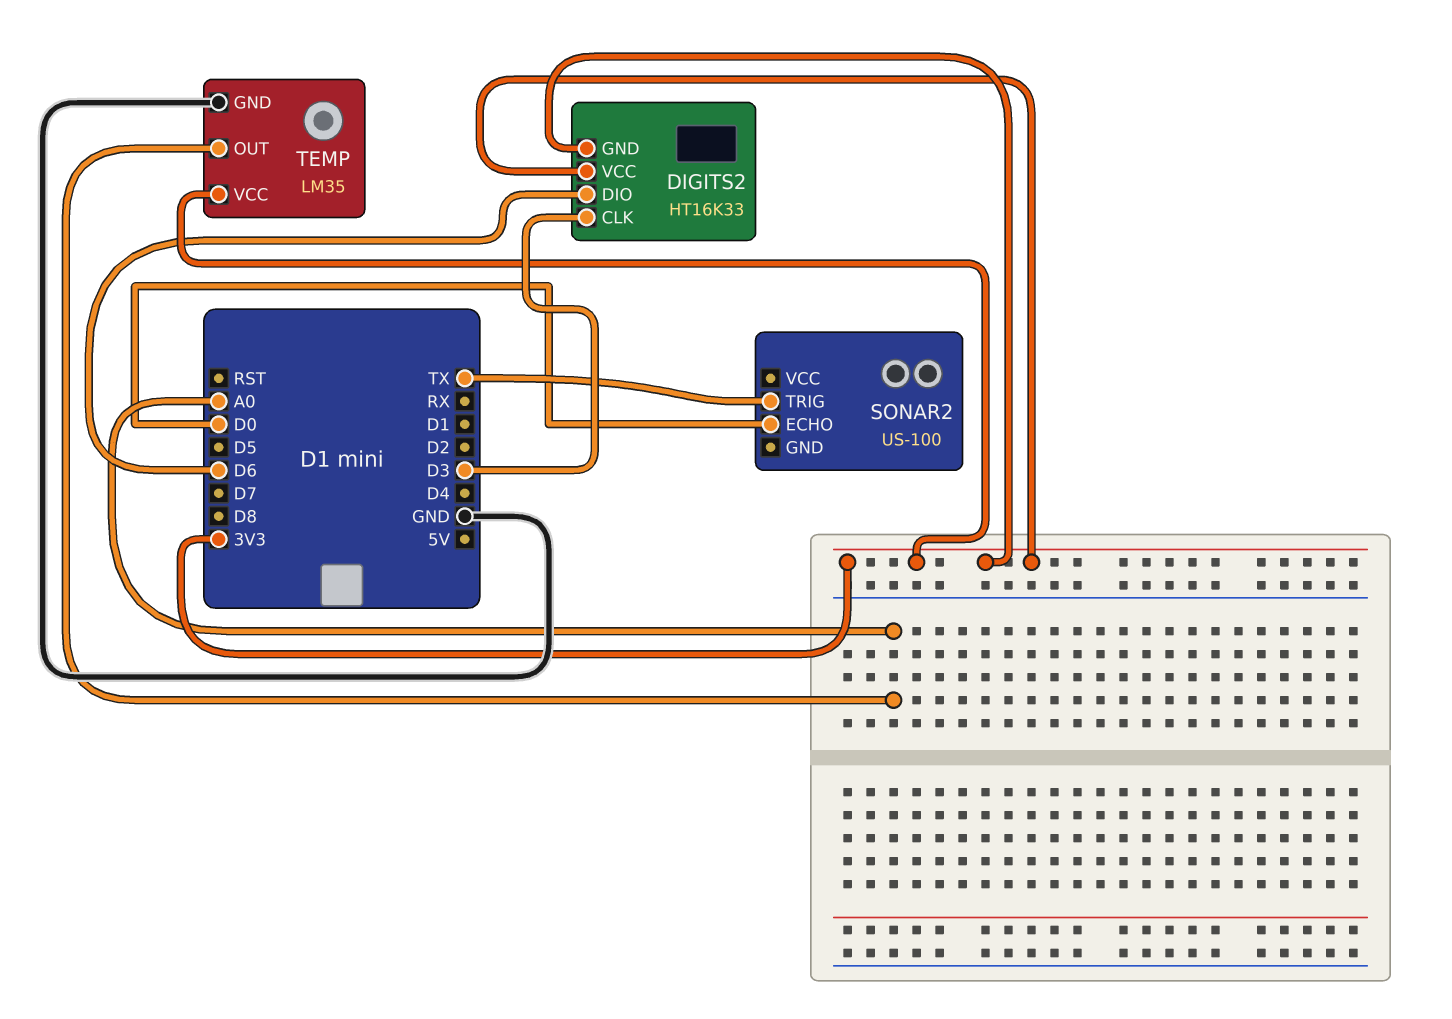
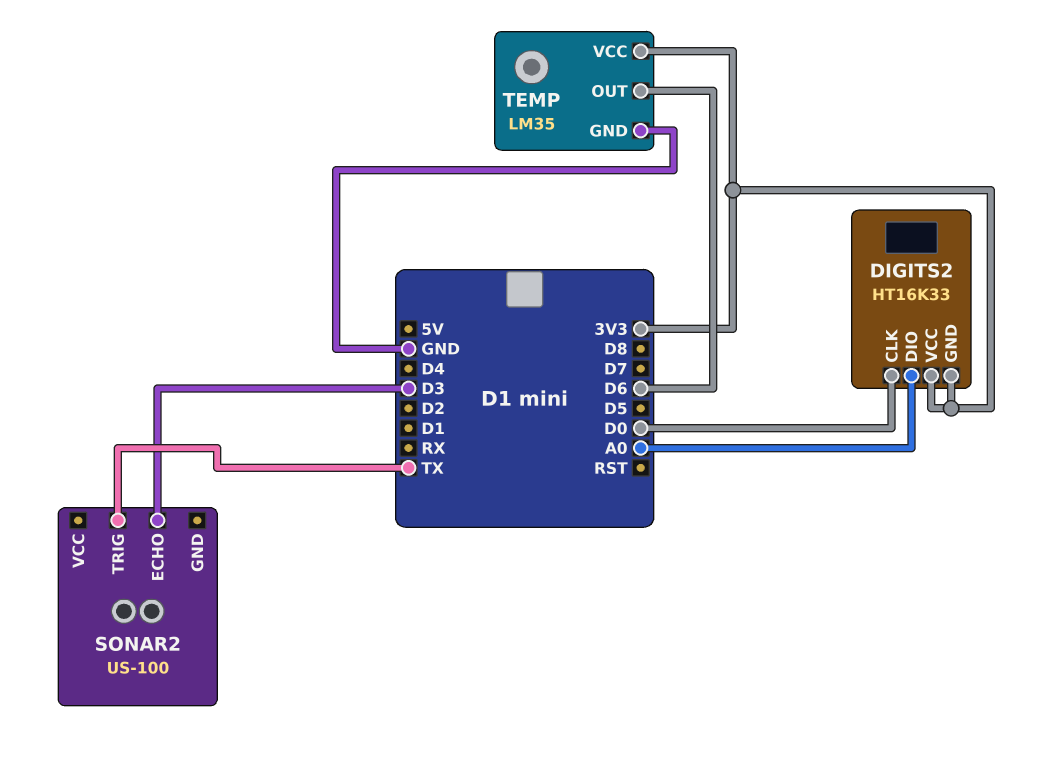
DIGITS2 pin CLK: D3 -> D0
DIGITS2 pin DIO: D6 -> A0
SONAR2 pin ECHO: D0 -> D3
TEMP pin OUT: A0 -> D6

